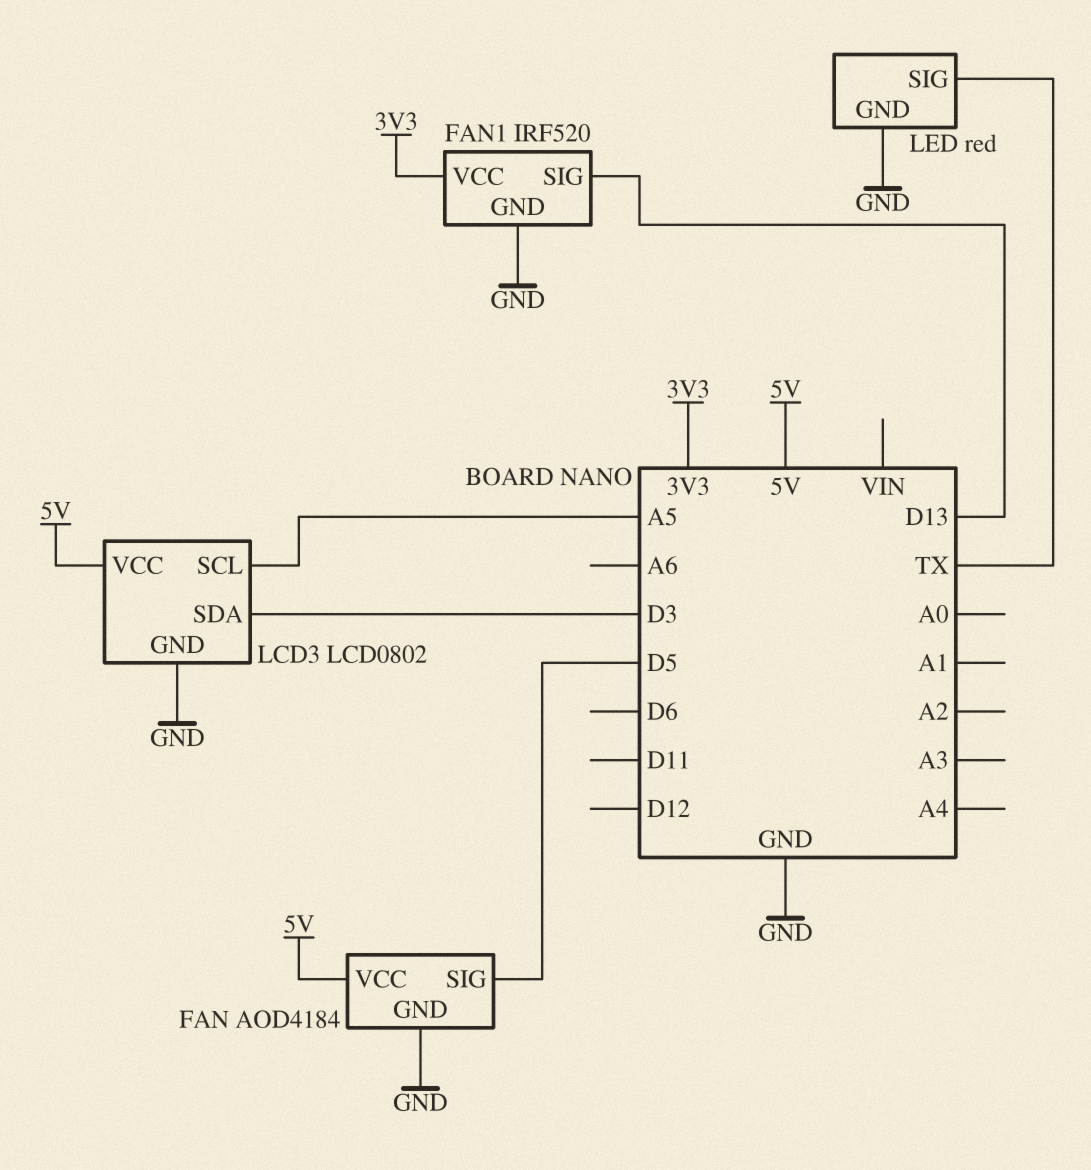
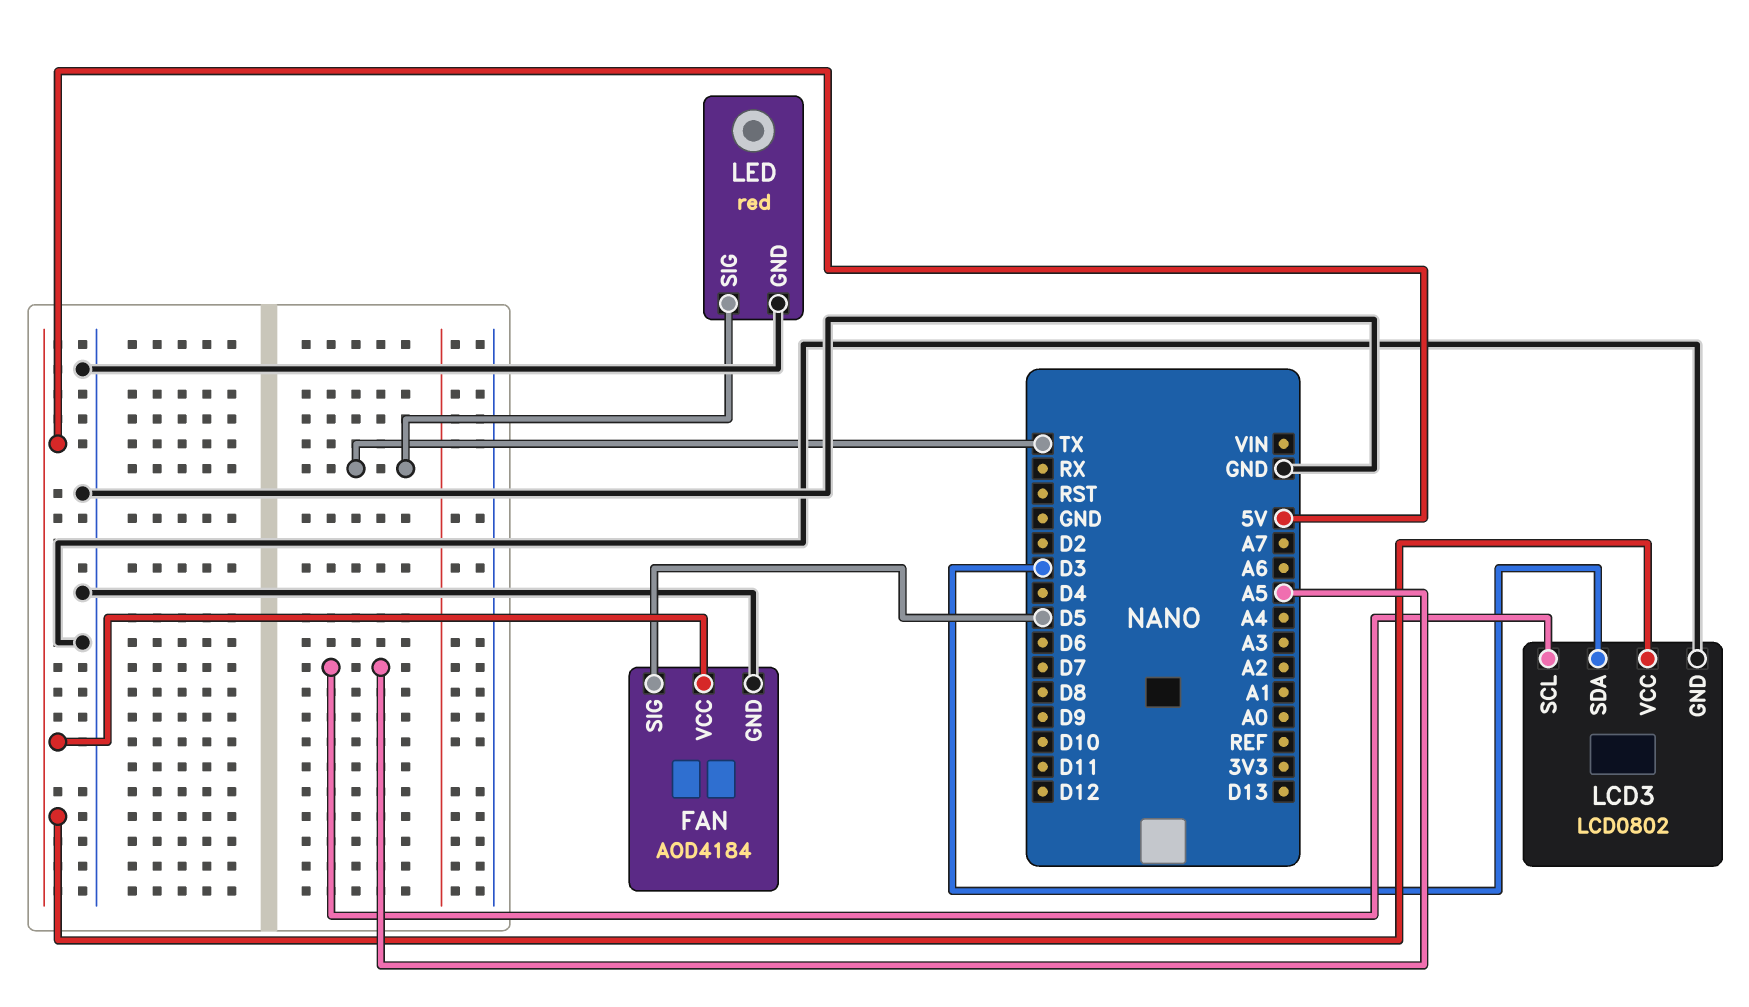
FAN1: IRF520 -> none
FAN1 pin GND: GND -> none
FAN1 pin SIG: D13 -> none
FAN1 pin VCC: 3V3 -> none

